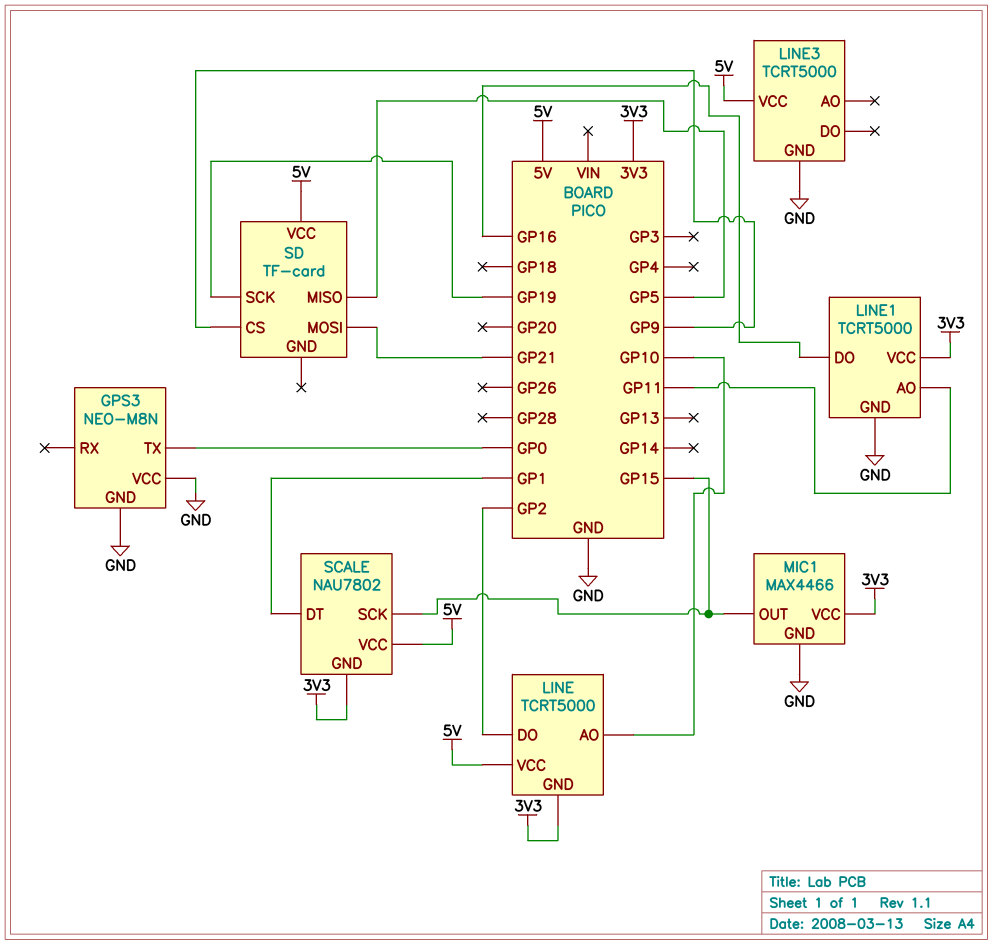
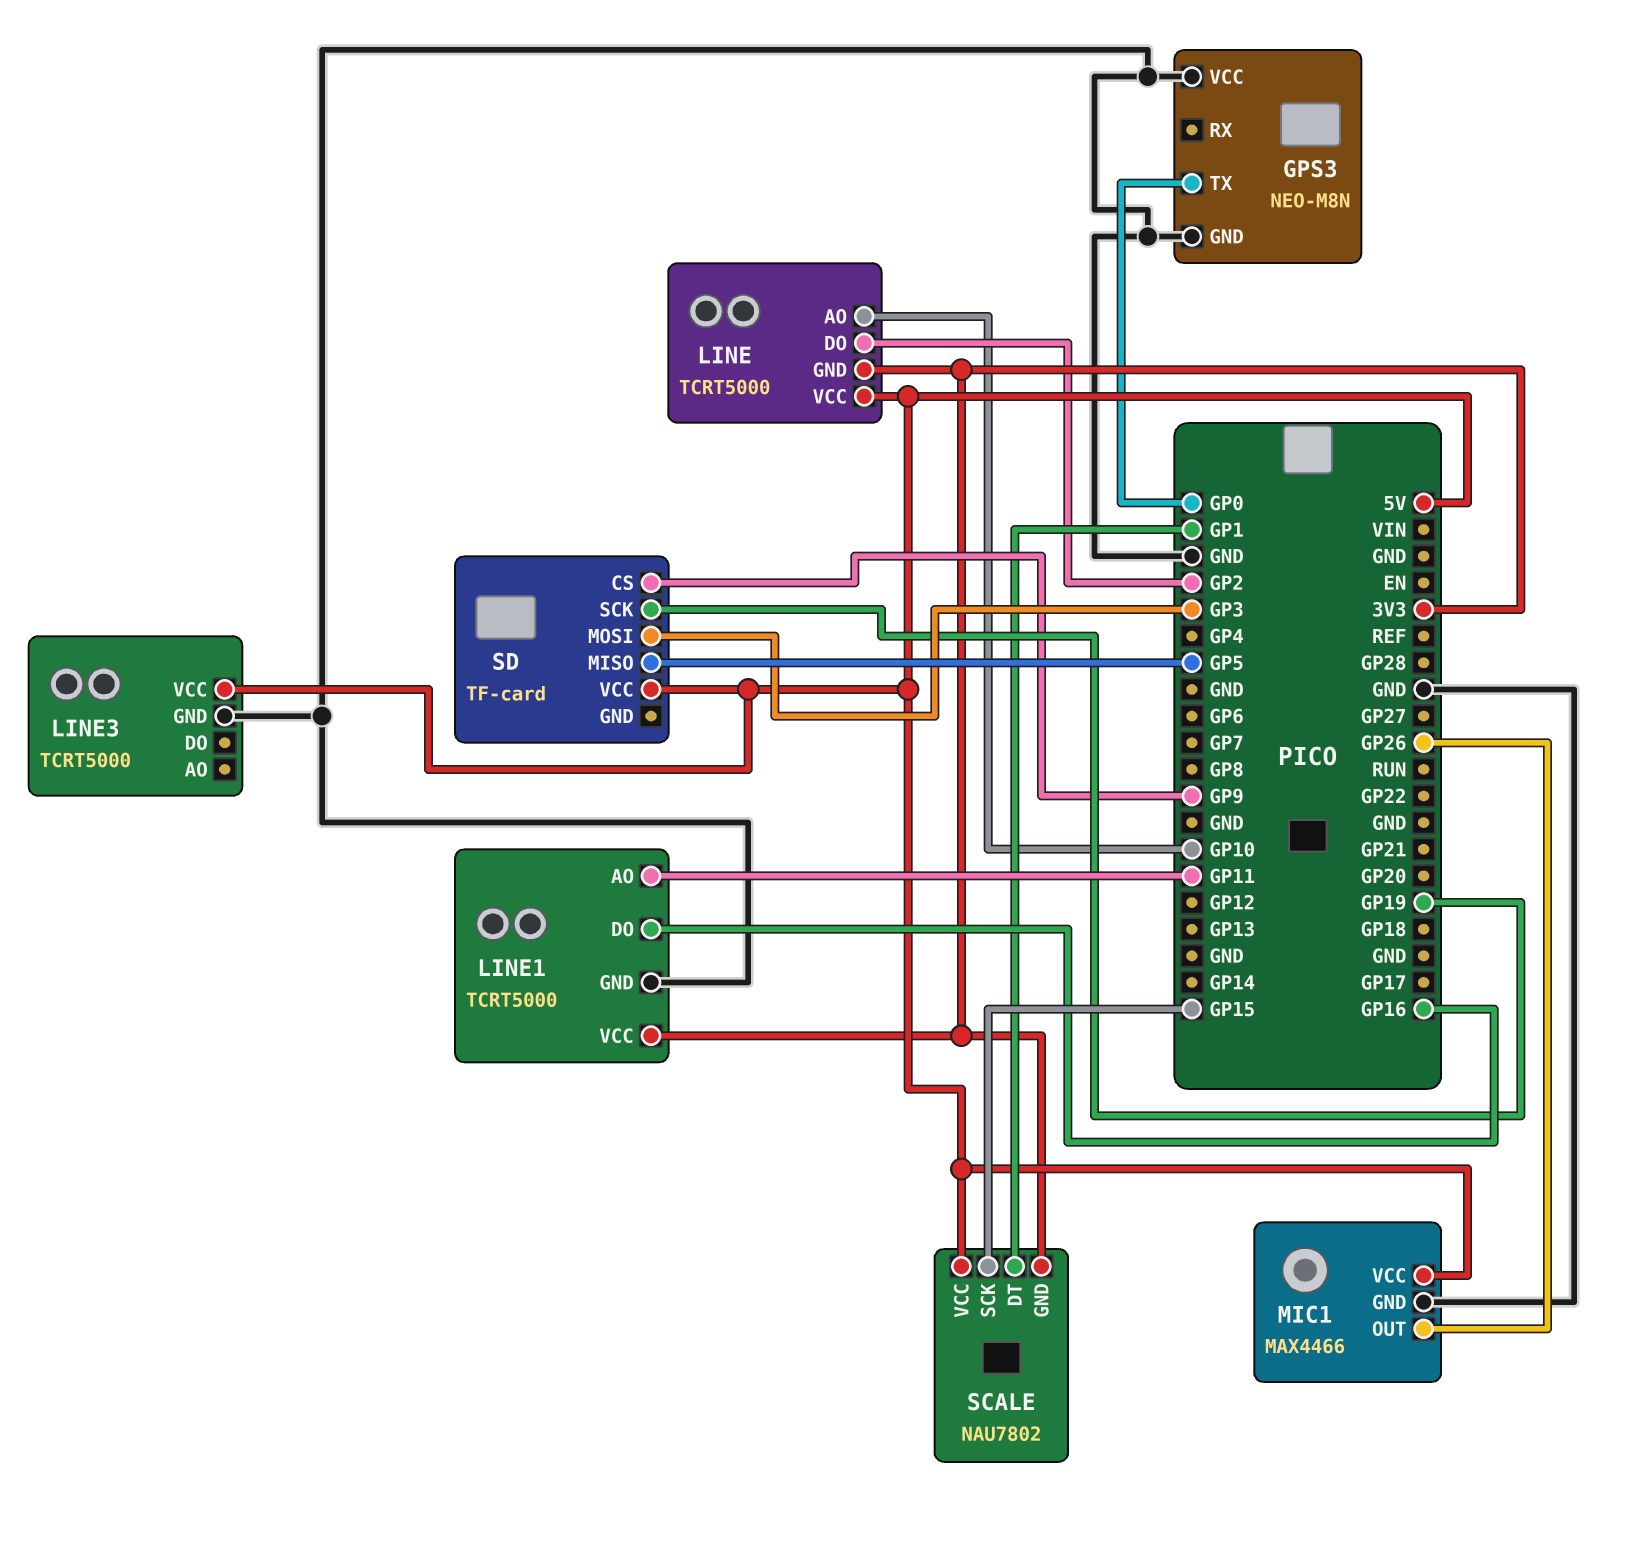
MIC1 pin OUT: GP15 -> GP26
MIC1 pin VCC: 3V3 -> 5V
SD pin MOSI: GP21 -> GP3

